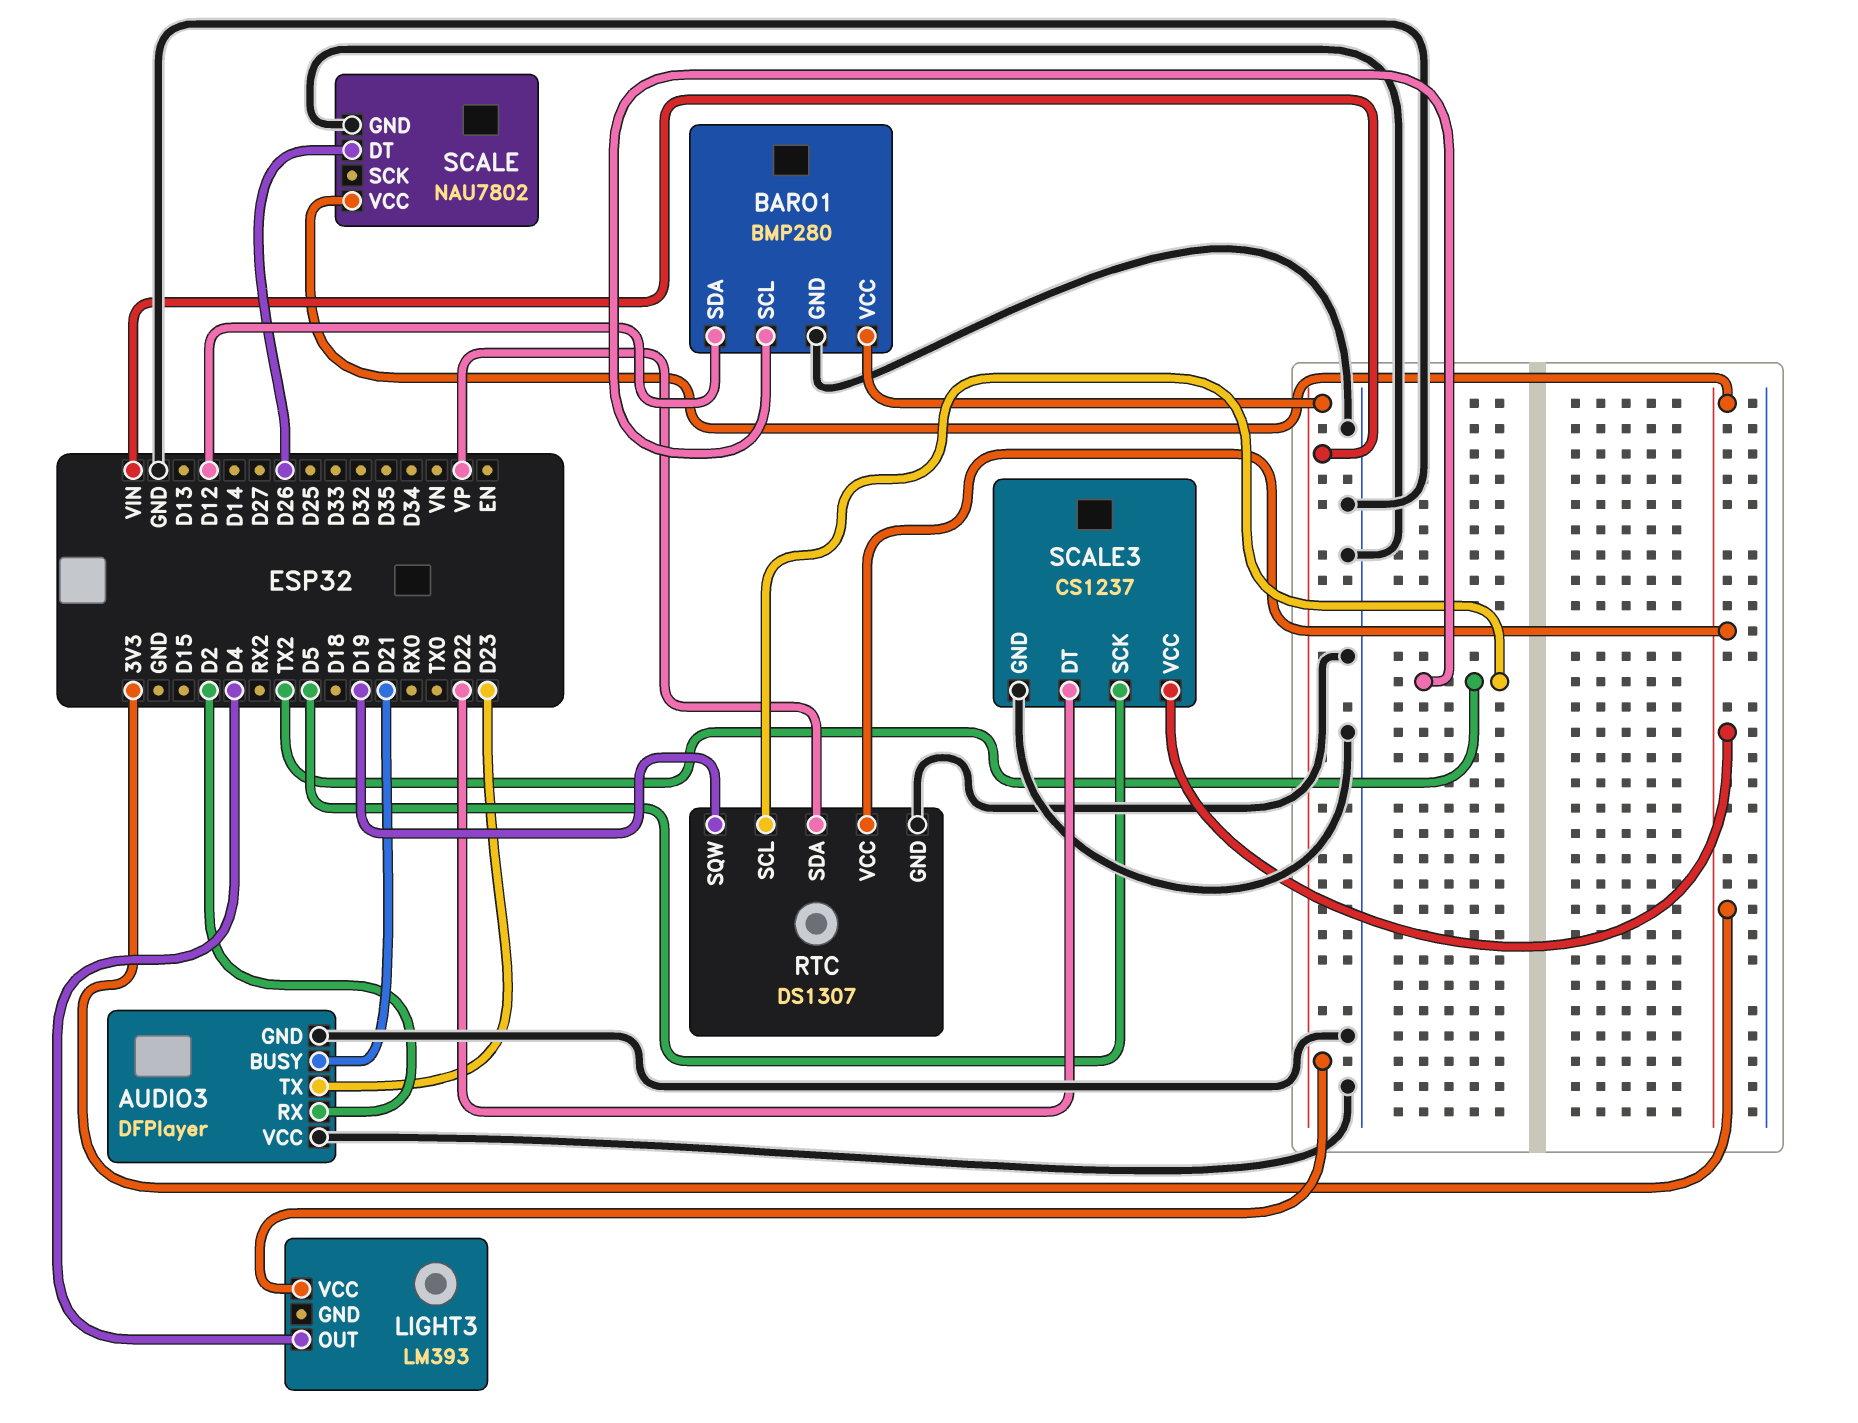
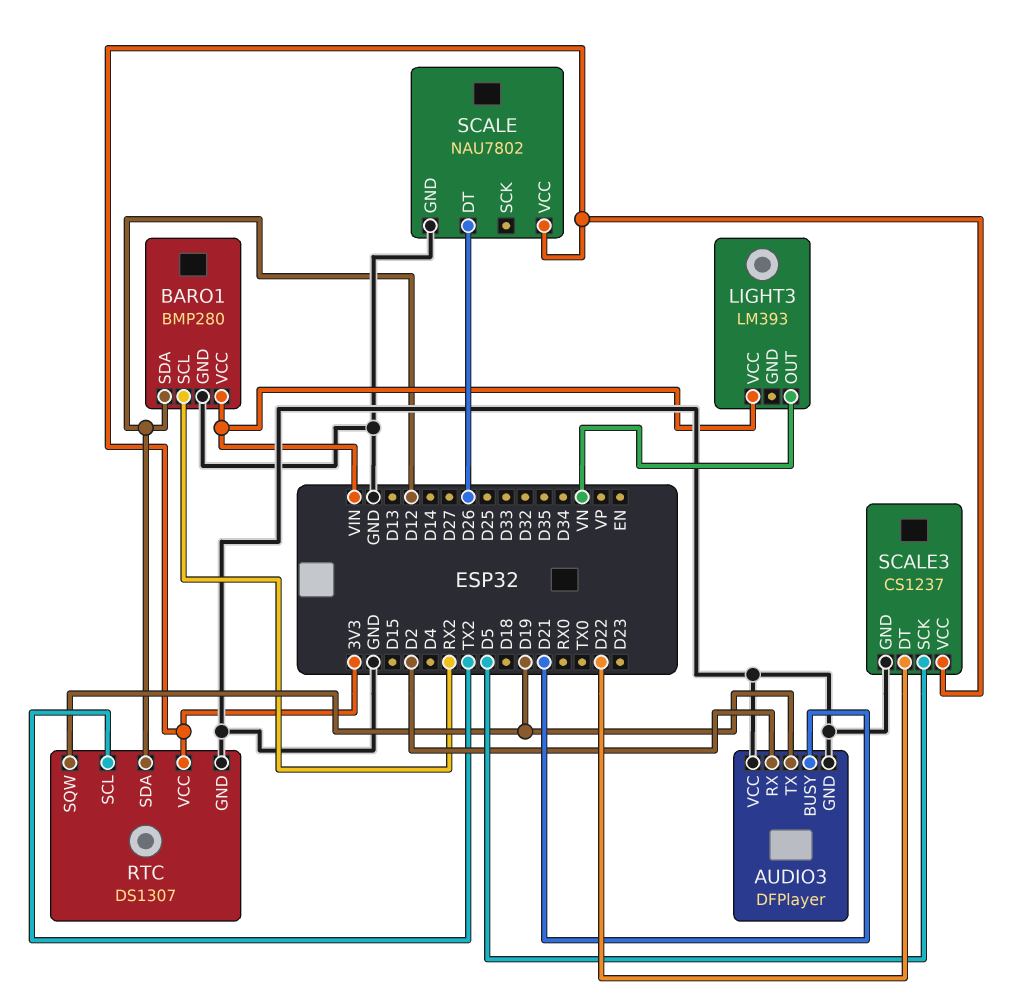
AUDIO3 pin TX: D23 -> D19
BARO1 pin SCL: TX2 -> RX2
LIGHT3 pin OUT: D4 -> VN
RTC pin SDA: VP -> D12

